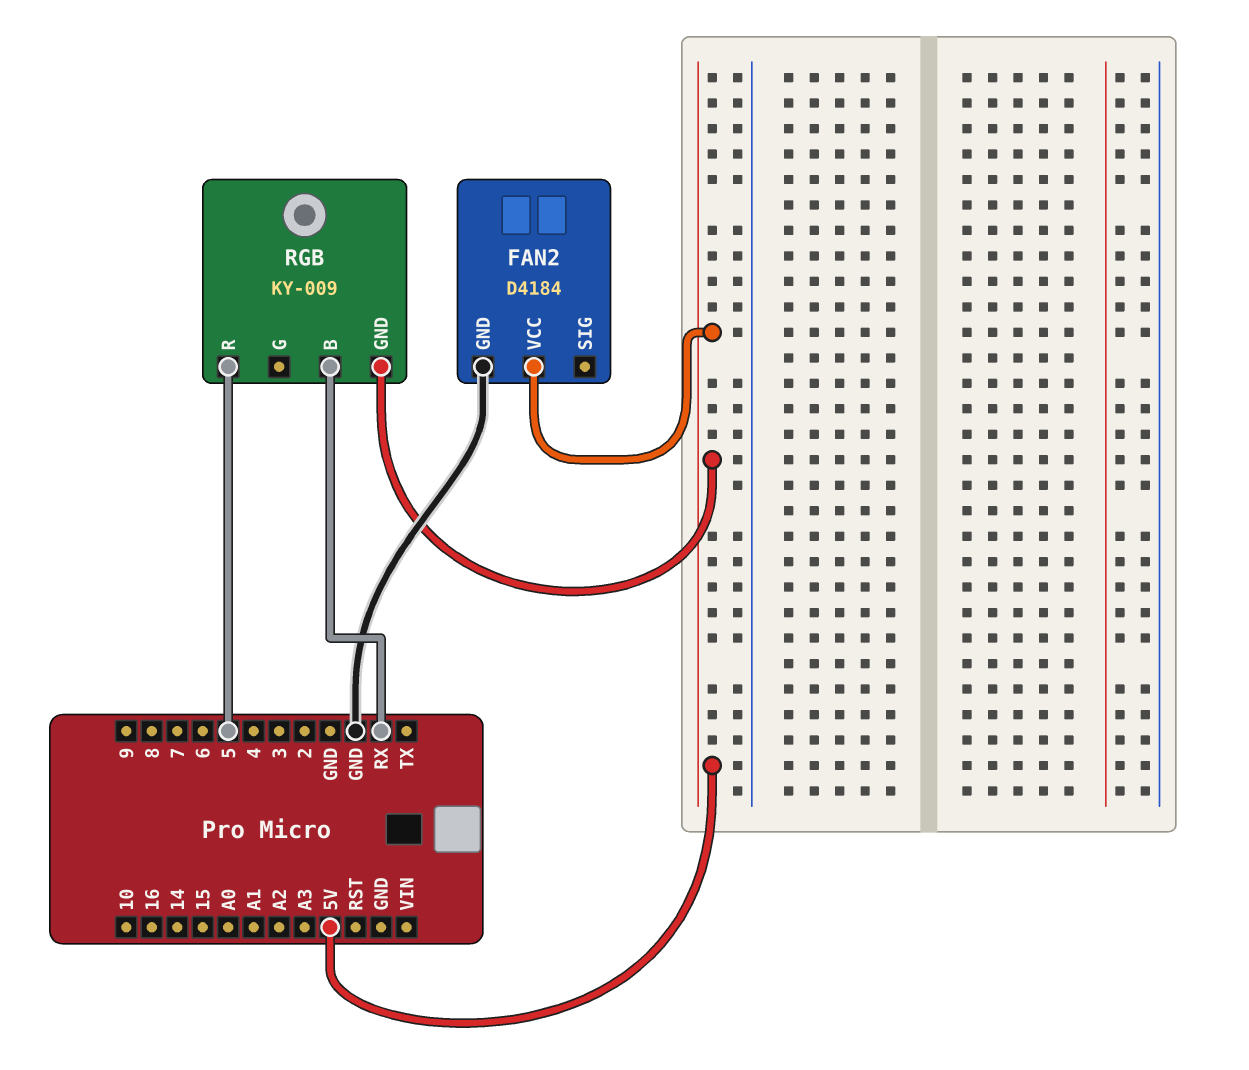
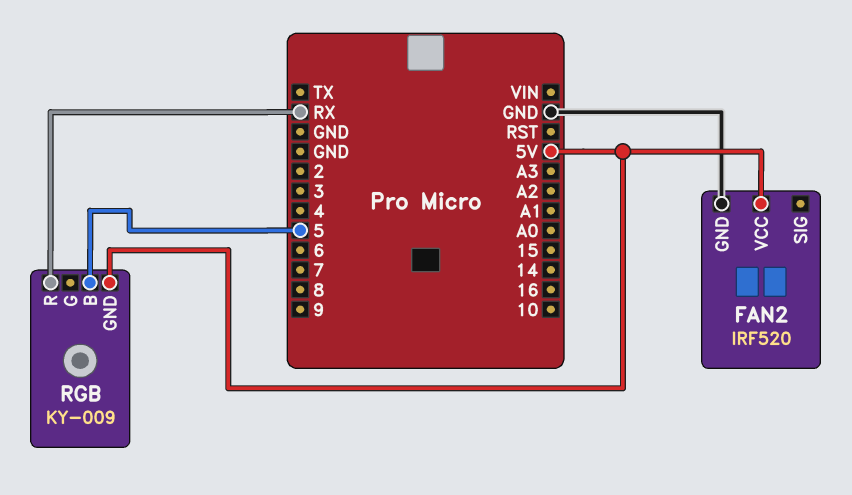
FAN2: D4184 -> IRF520
RGB pin B: RX -> 5
RGB pin R: 5 -> RX

